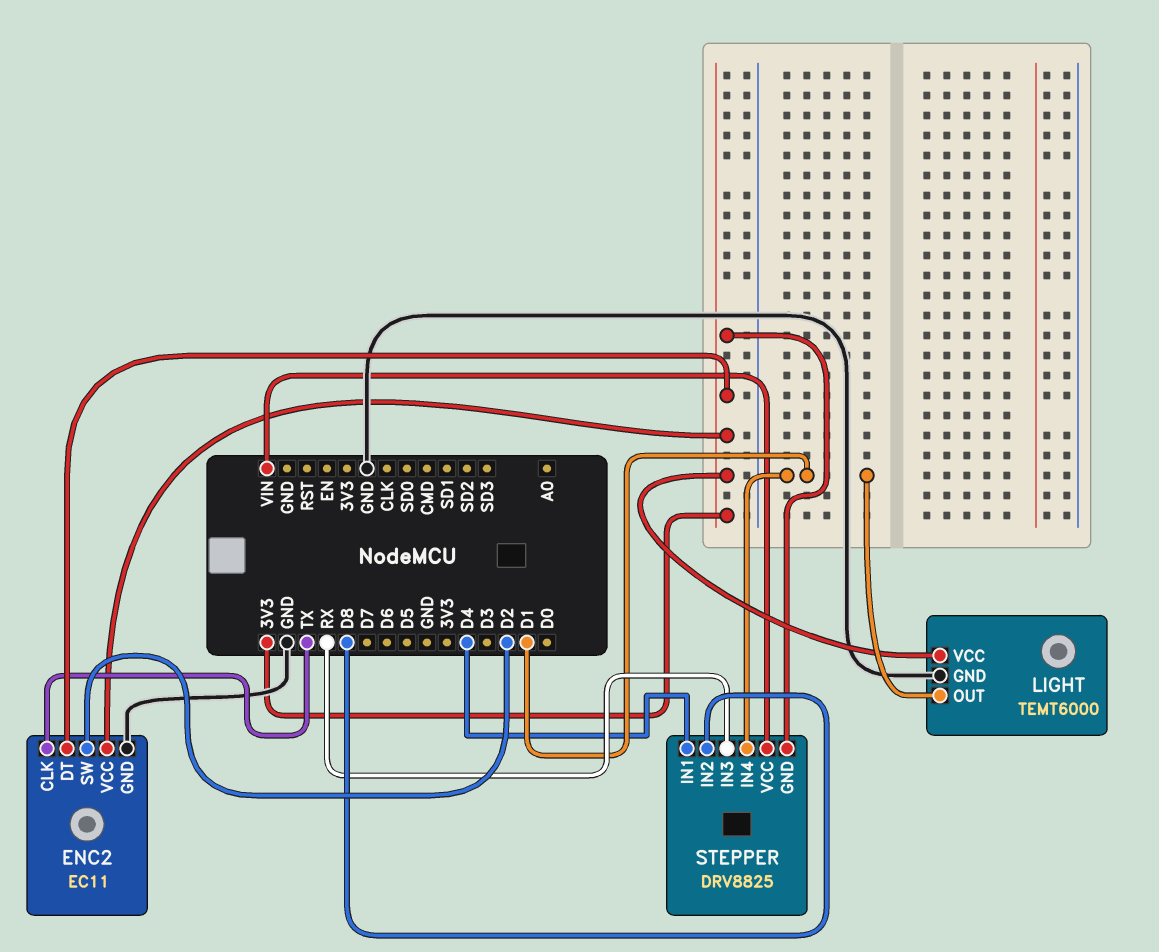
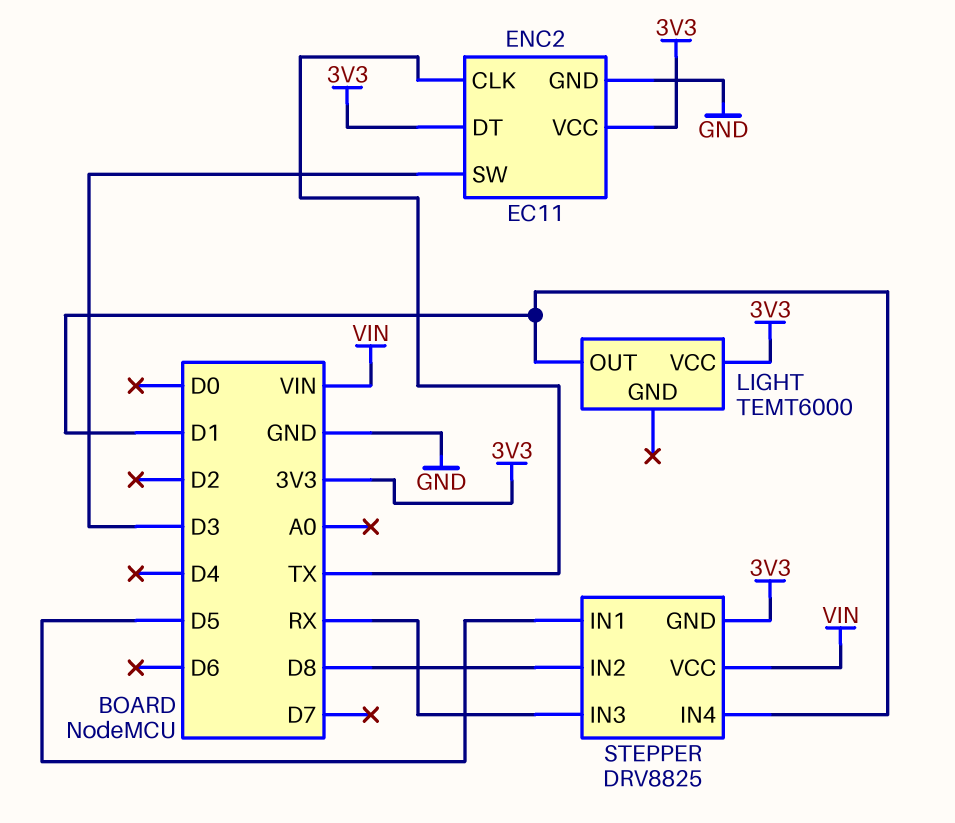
ENC2 pin SW: D2 -> D3
LIGHT pin GND: GND -> none
STEPPER pin IN1: D4 -> D5

